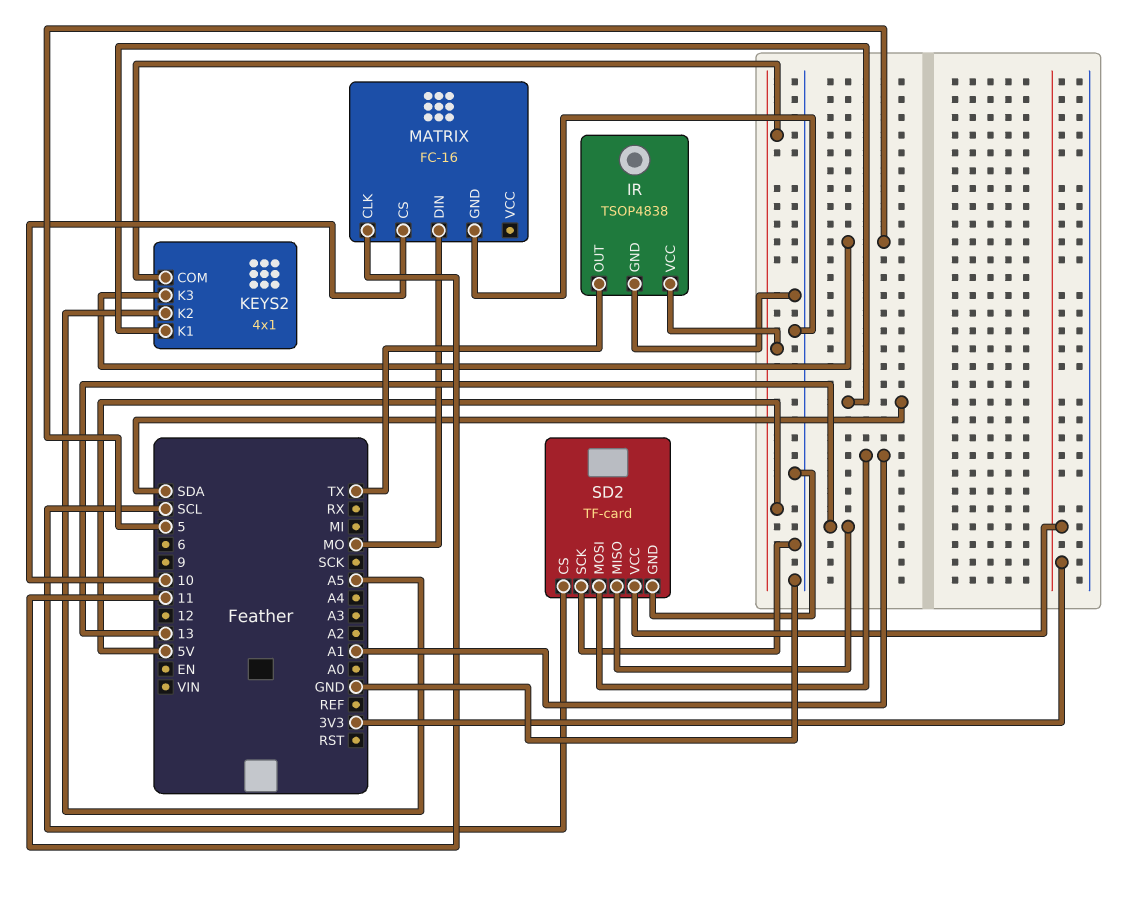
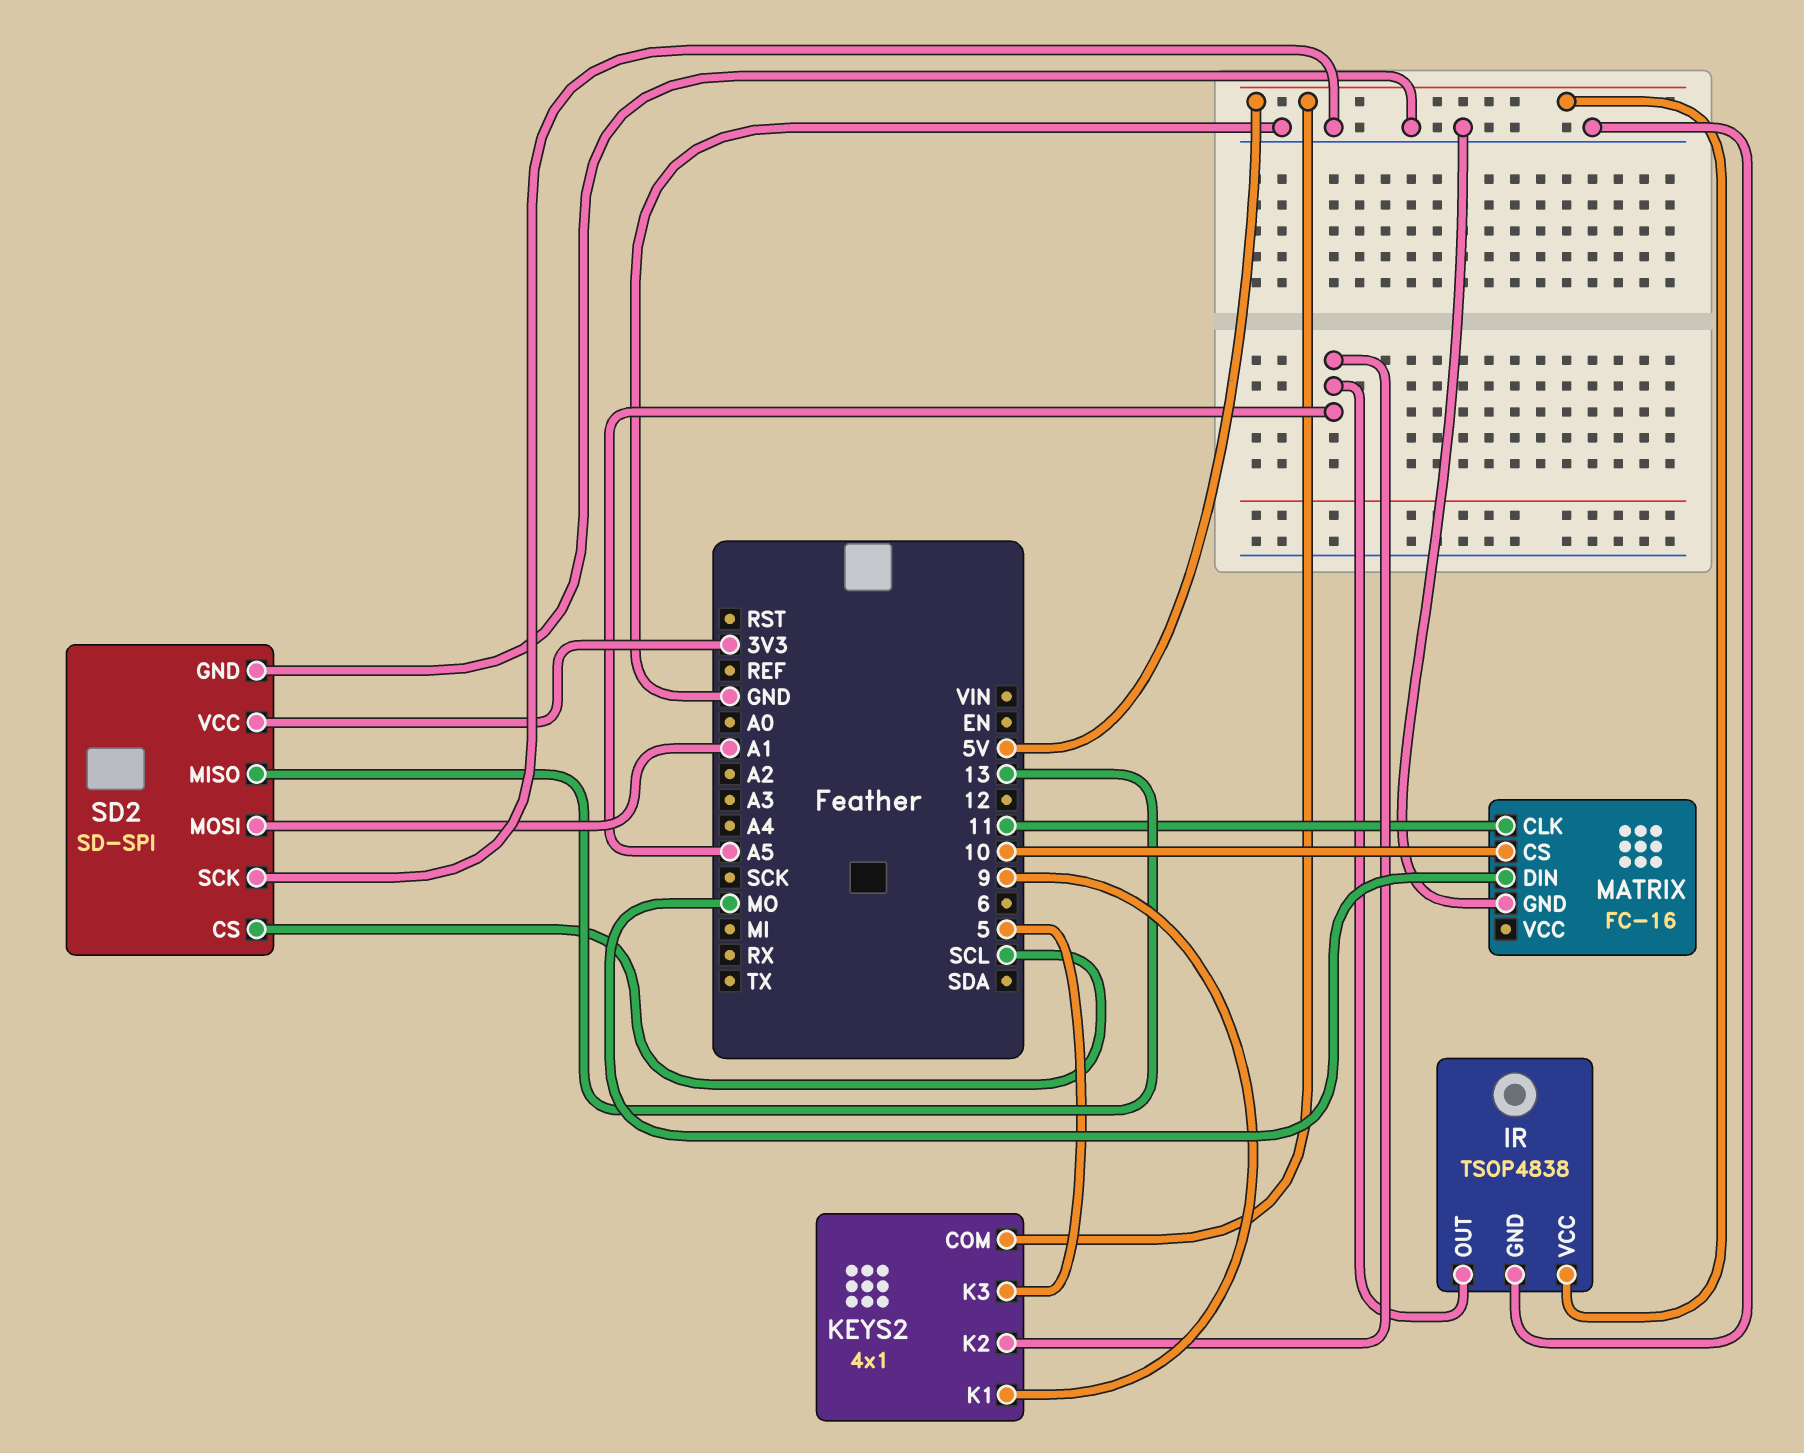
IR pin OUT: TX -> A5
KEYS2 pin K1: SDA -> 9
SD2: TF-card -> SD-SPI

